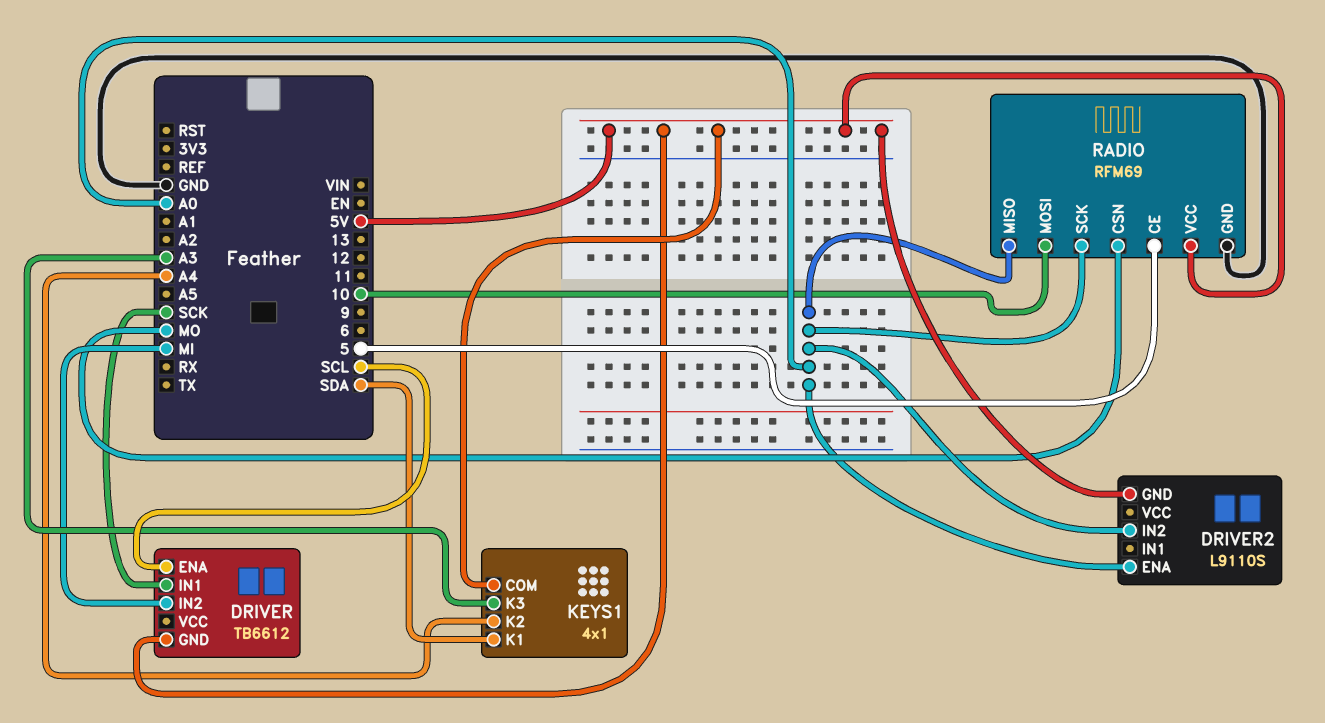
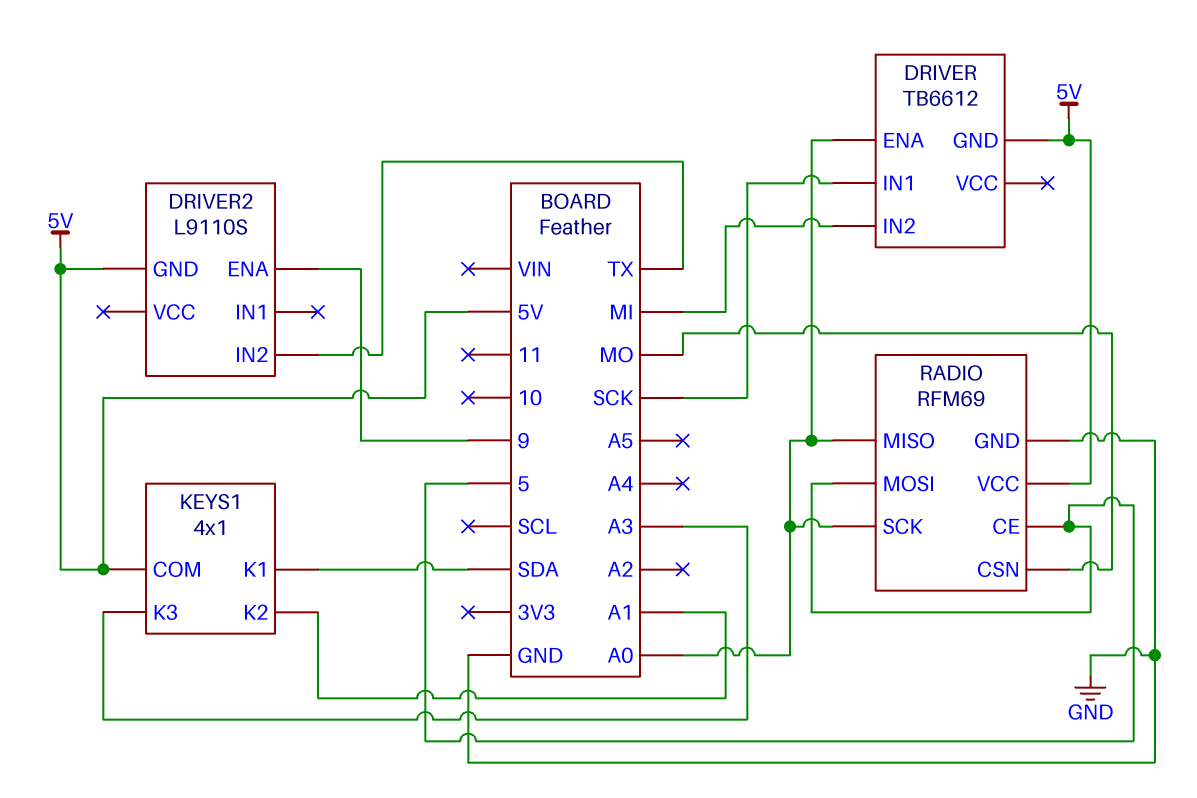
DRIVER pin ENA: SCL -> A0
DRIVER2 pin ENA: A0 -> 9
DRIVER2 pin IN2: A0 -> TX
KEYS1 pin K2: A4 -> A1
RADIO pin MOSI: 10 -> 5

